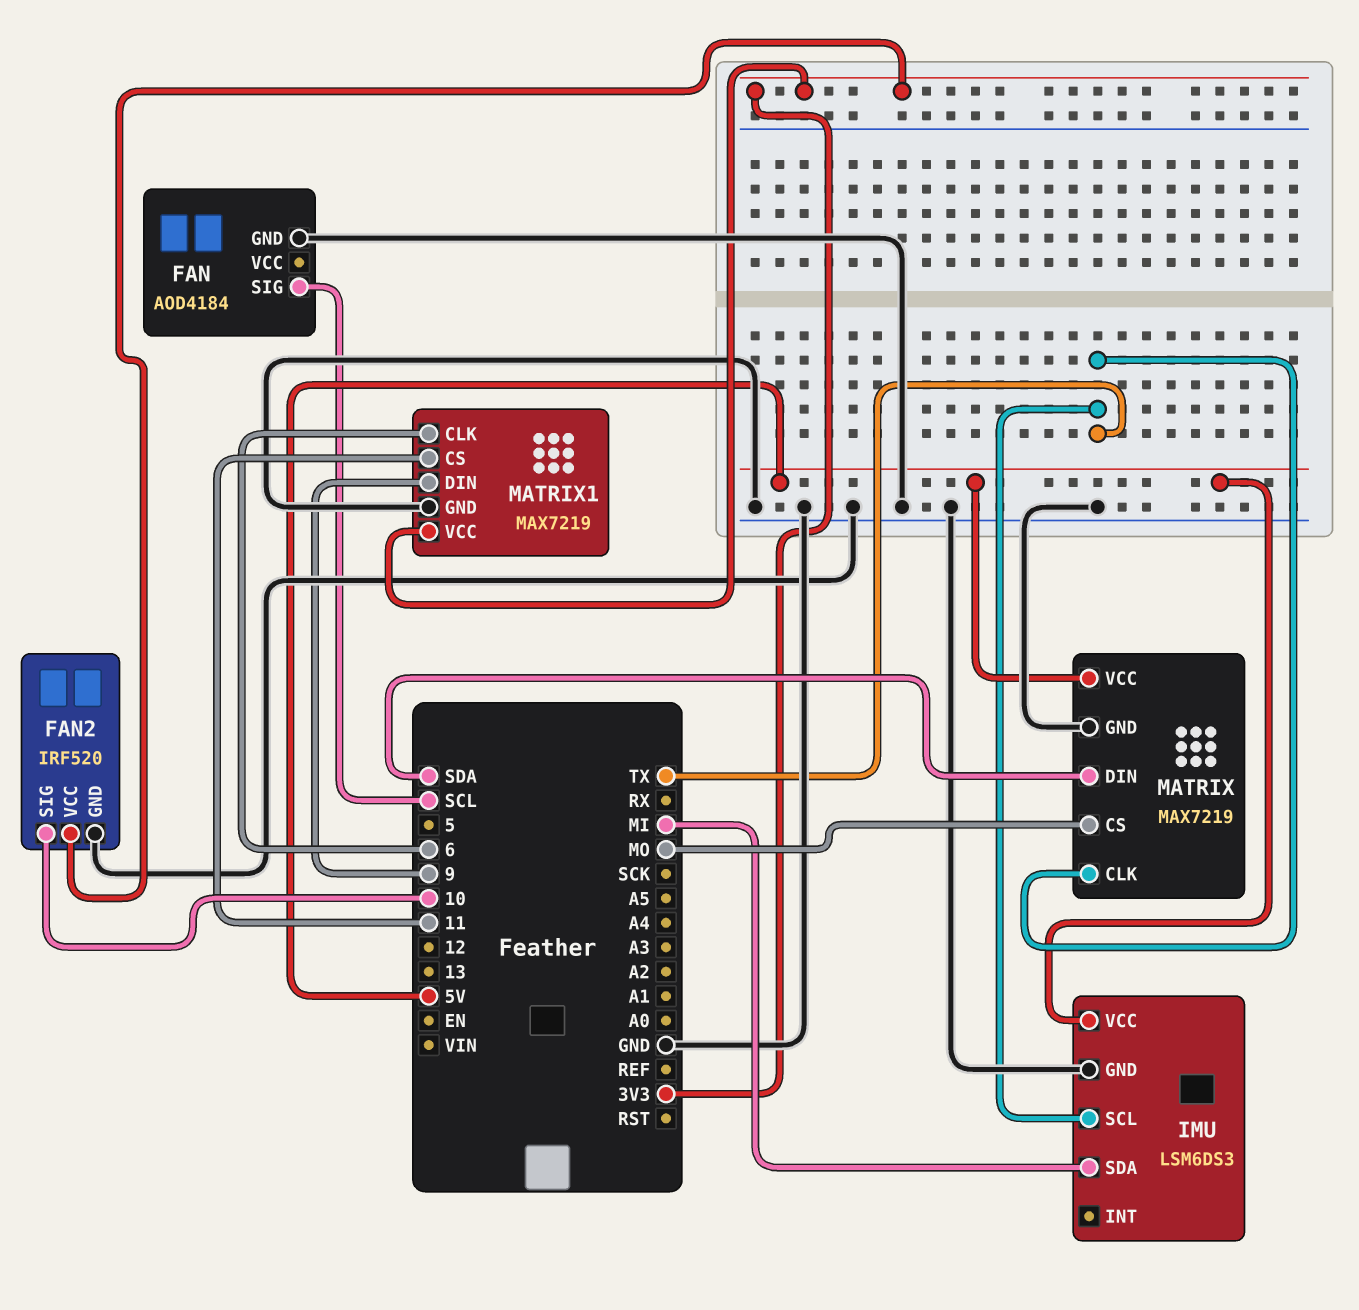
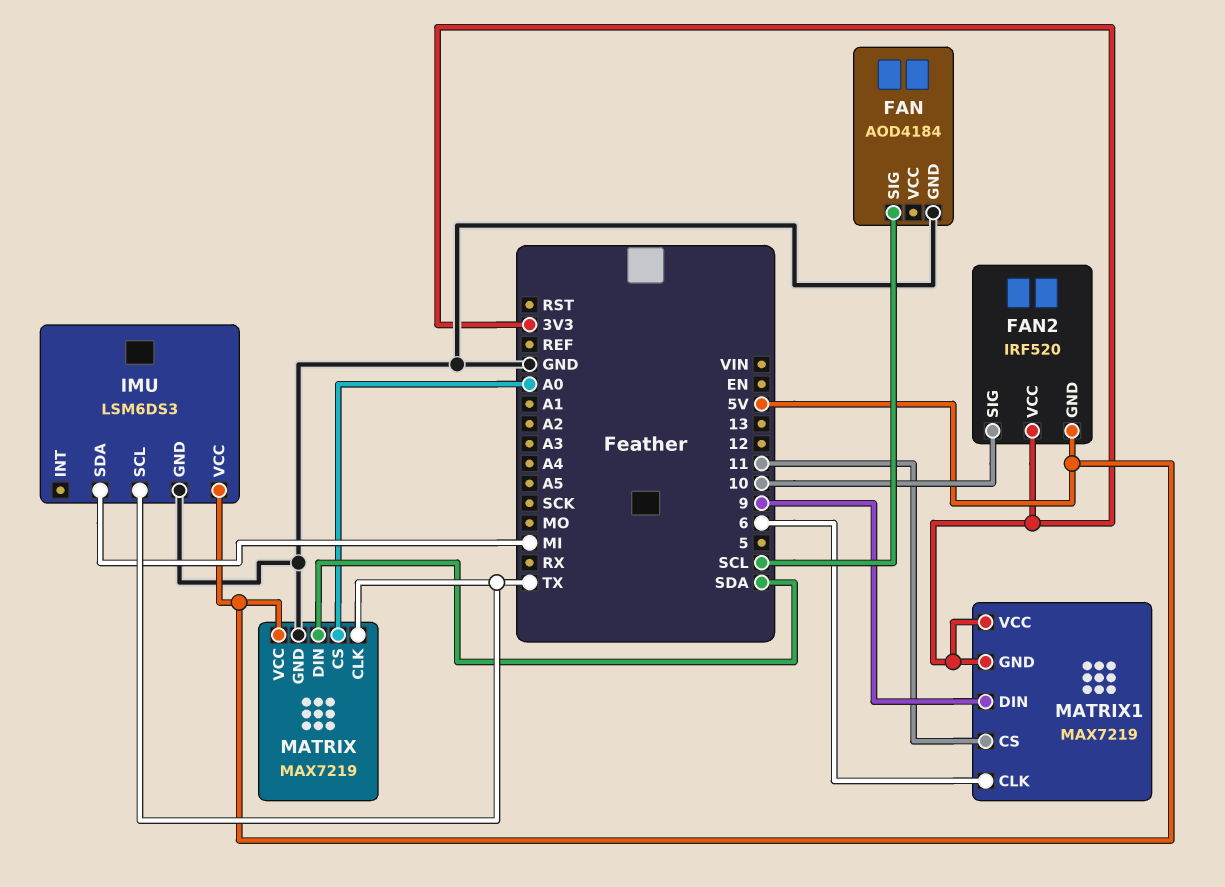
FAN2 pin GND: GND -> 5V
MATRIX pin CS: MO -> A0
MATRIX1 pin GND: GND -> 3V3

